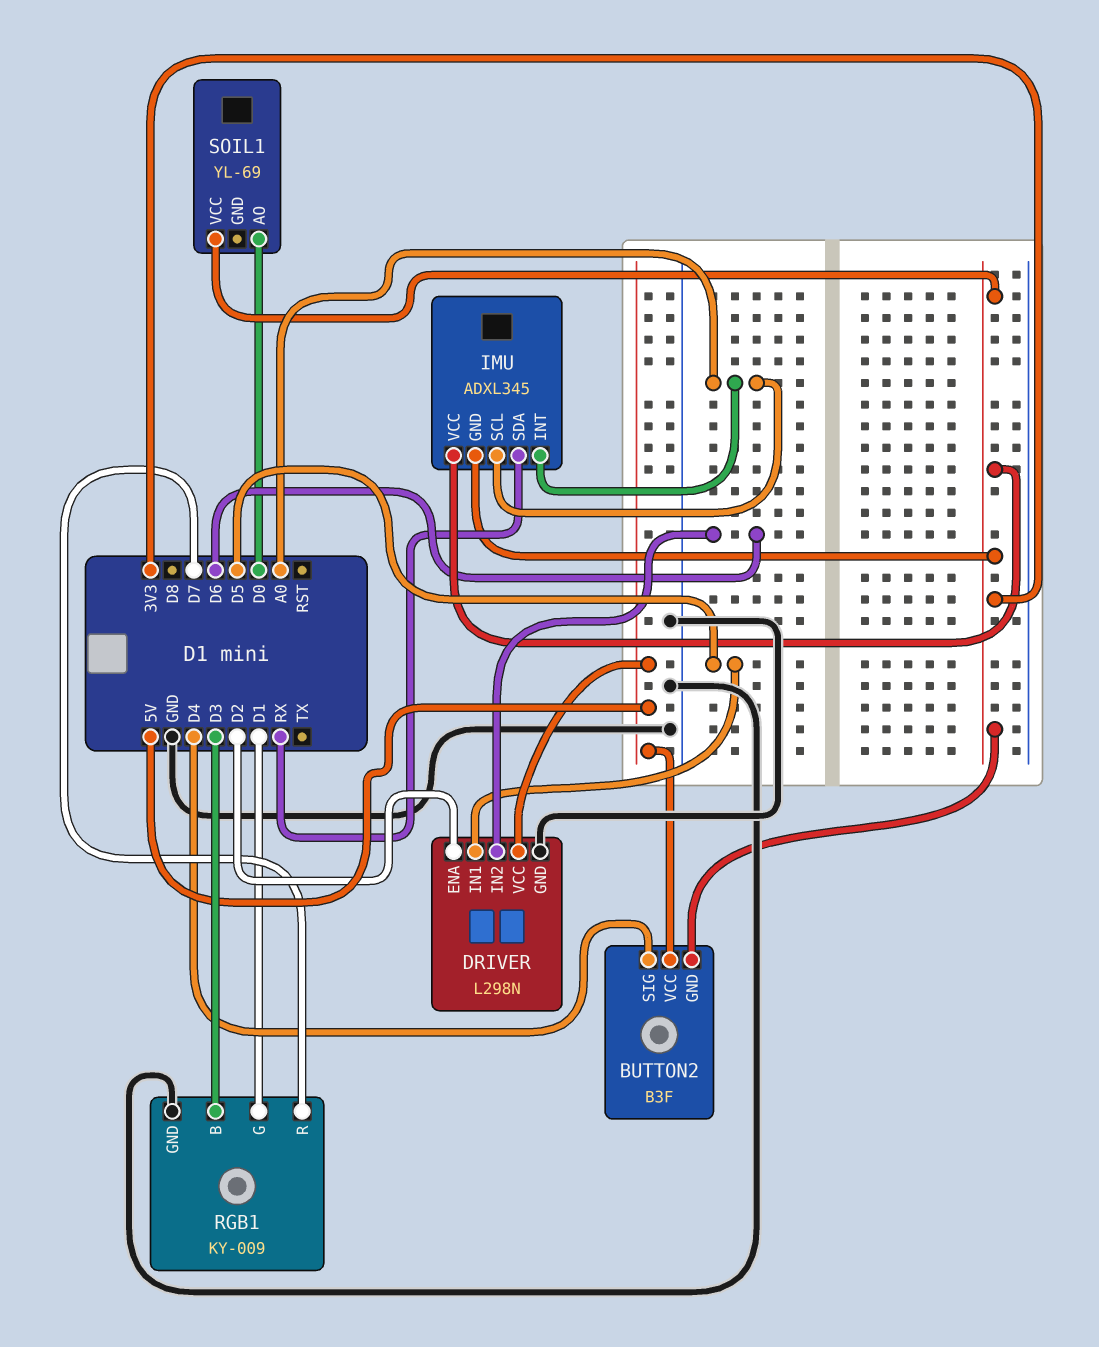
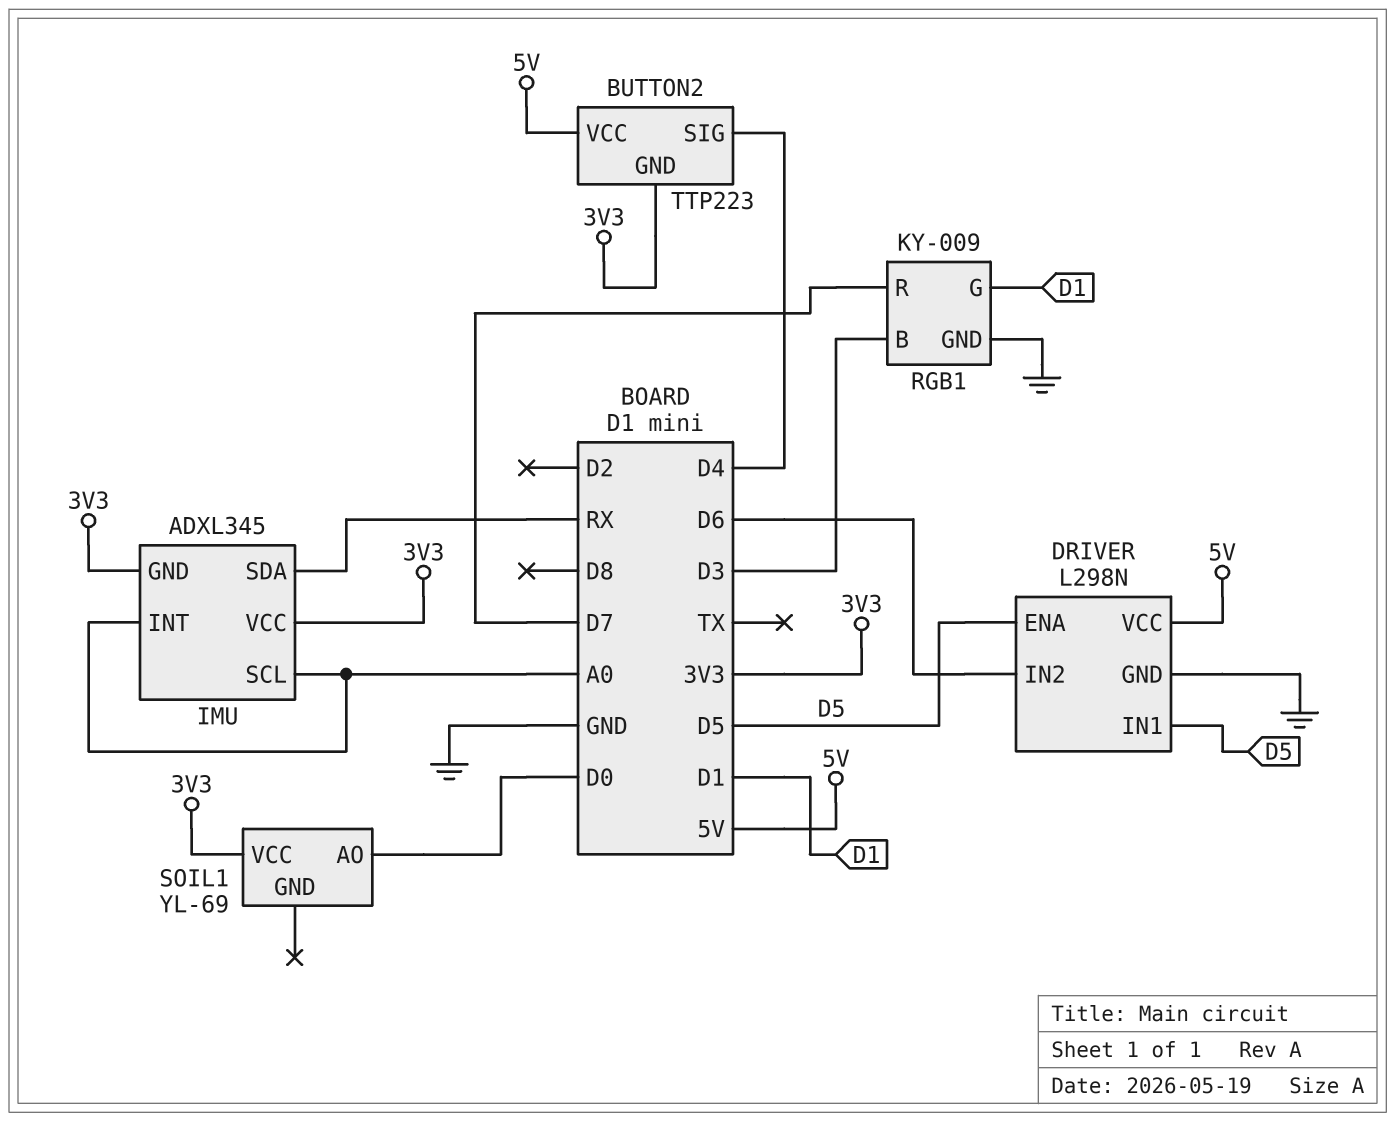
BUTTON2: B3F -> TTP223
DRIVER pin ENA: D2 -> D5

